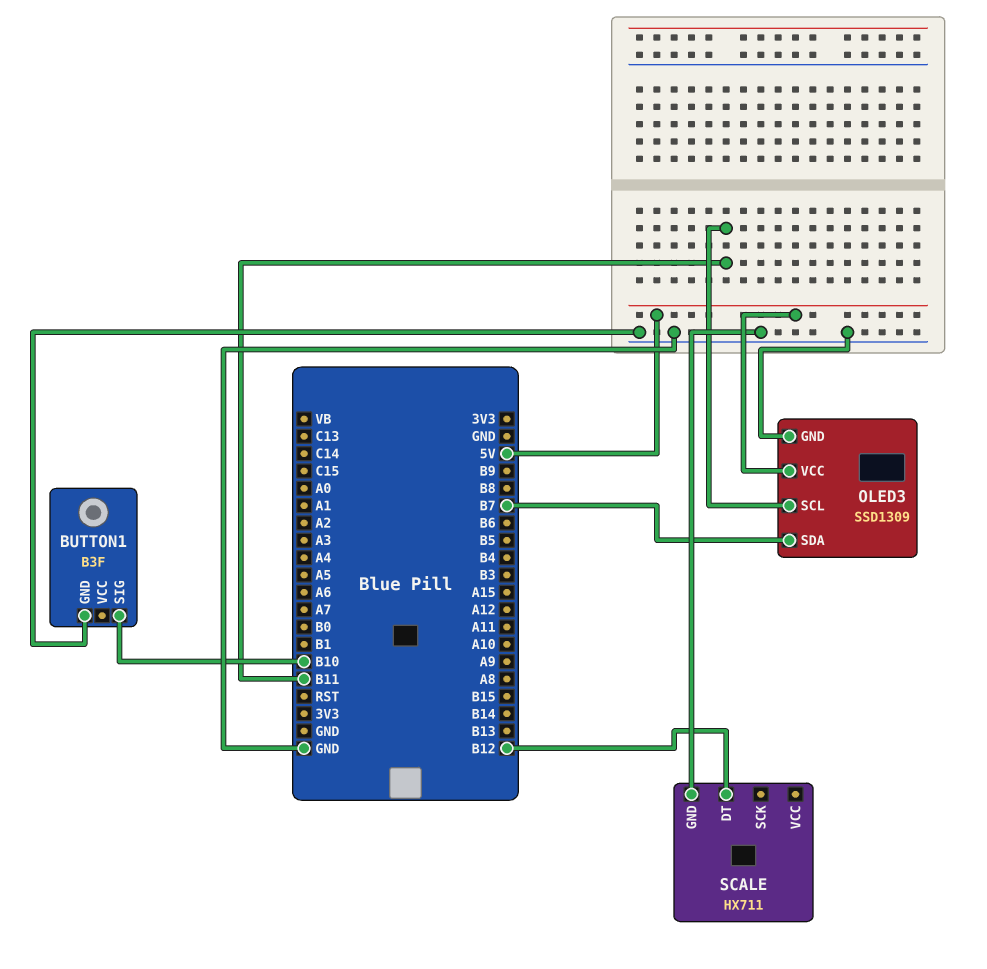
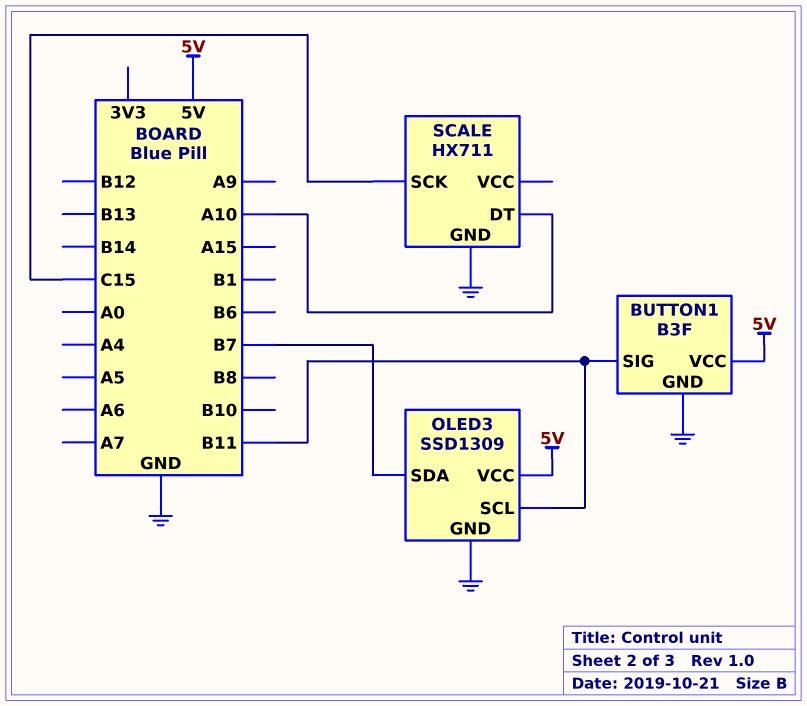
BUTTON1 pin SIG: B10 -> B11
BUTTON1 pin VCC: none -> 5V
SCALE pin DT: B12 -> A10
SCALE pin SCK: none -> C15

